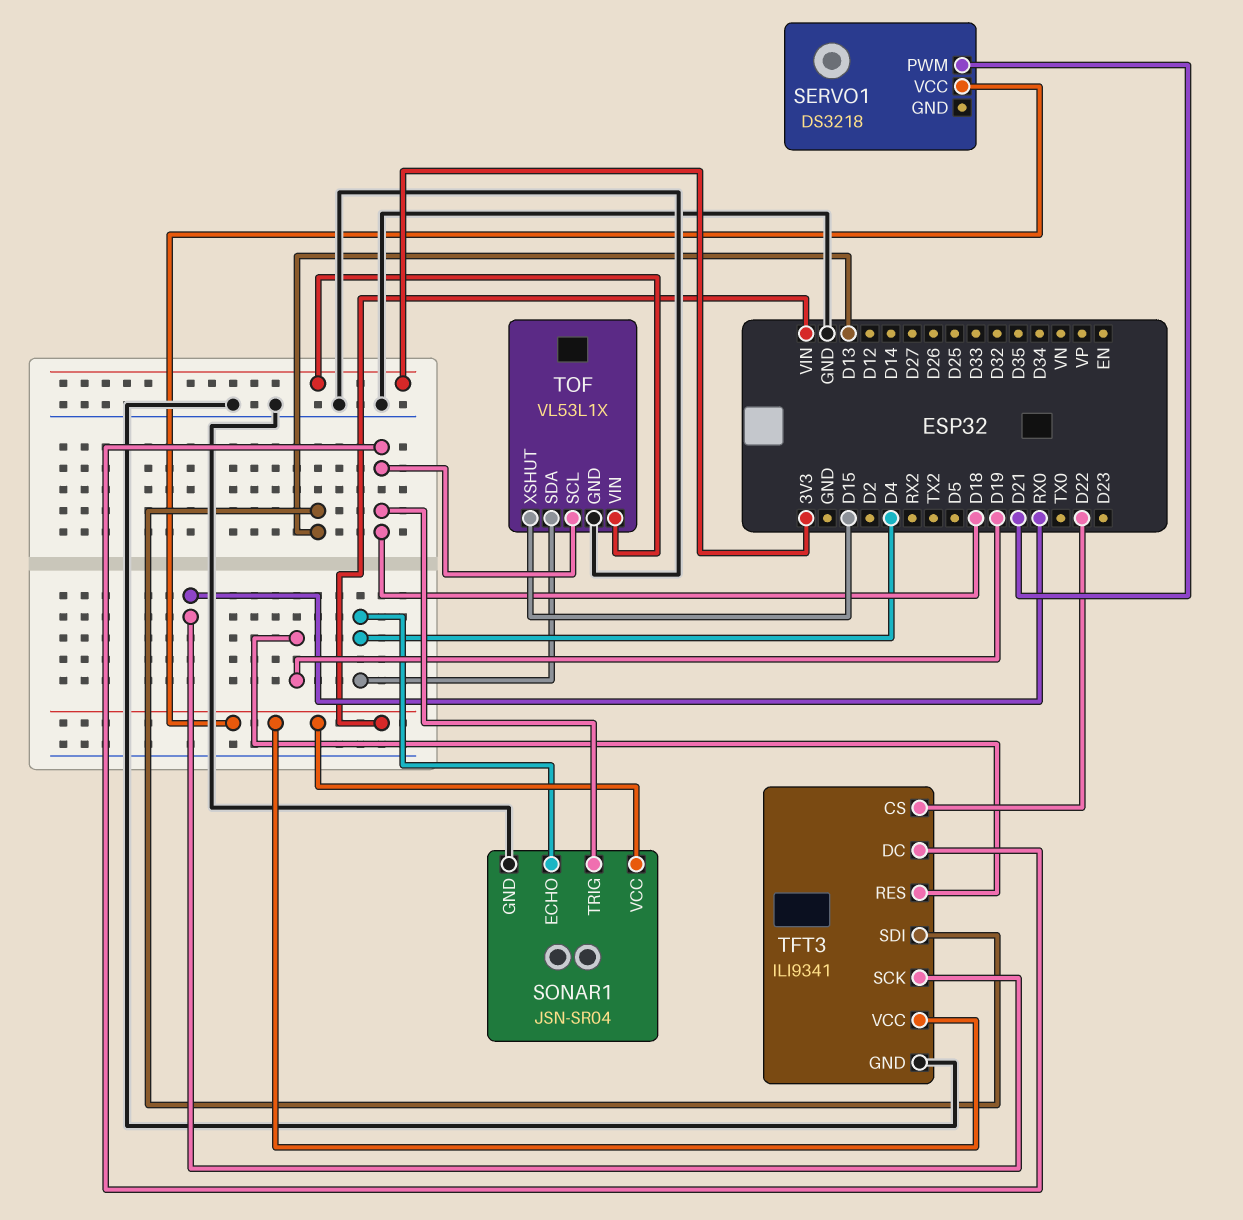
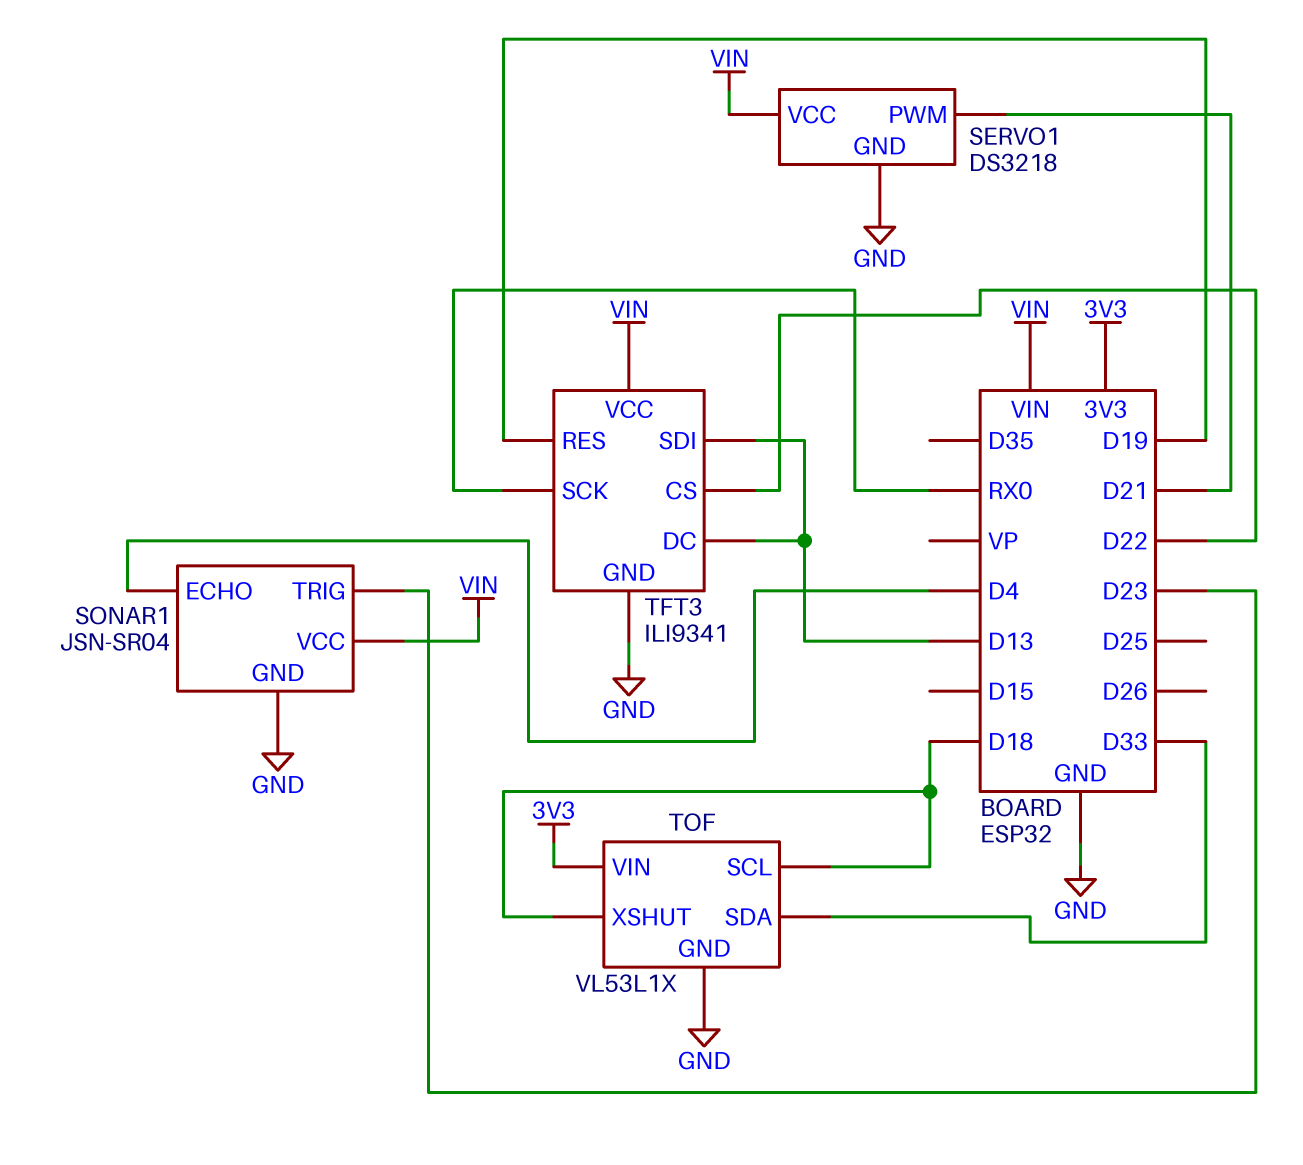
SERVO1 pin GND: none -> GND
SONAR1 pin TRIG: D18 -> D23
TFT3 pin DC: D18 -> D13
TOF pin SDA: D4 -> D33
TOF pin XSHUT: D15 -> D18

